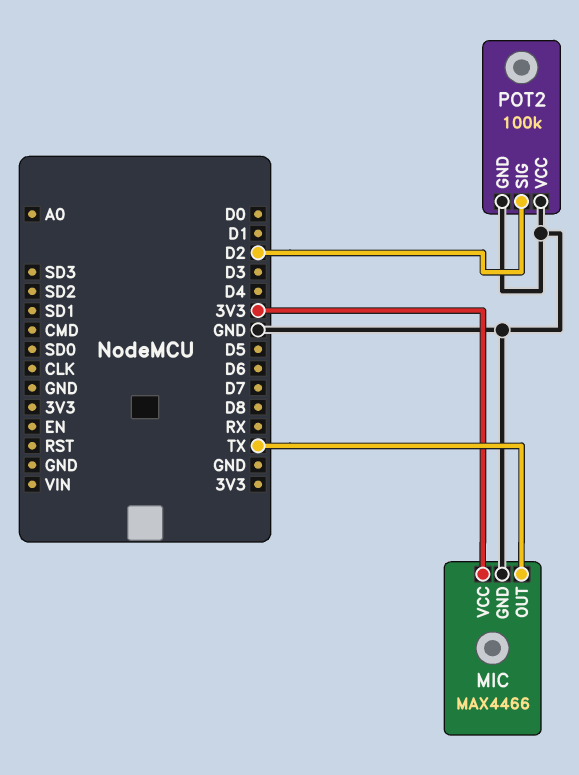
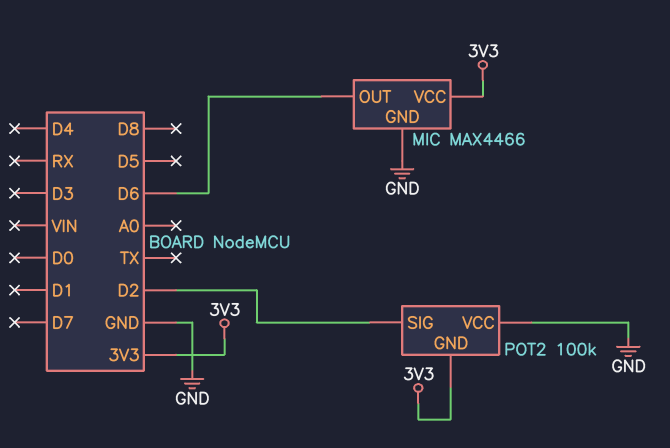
MIC pin OUT: TX -> D6
POT2 pin GND: GND -> 3V3

